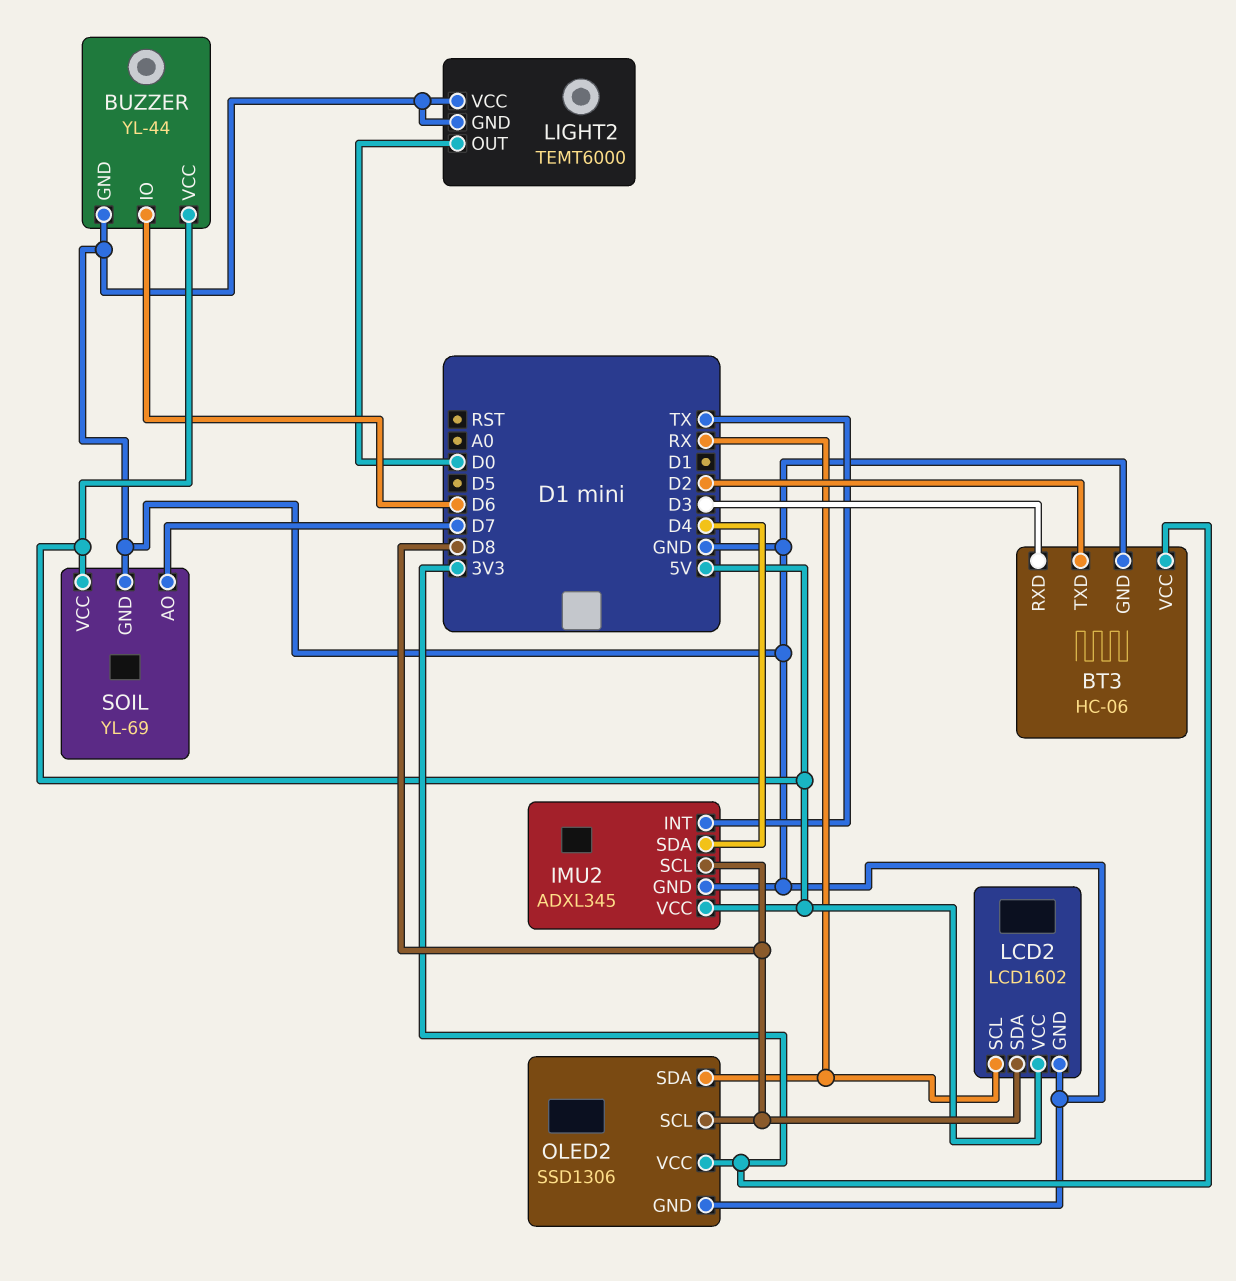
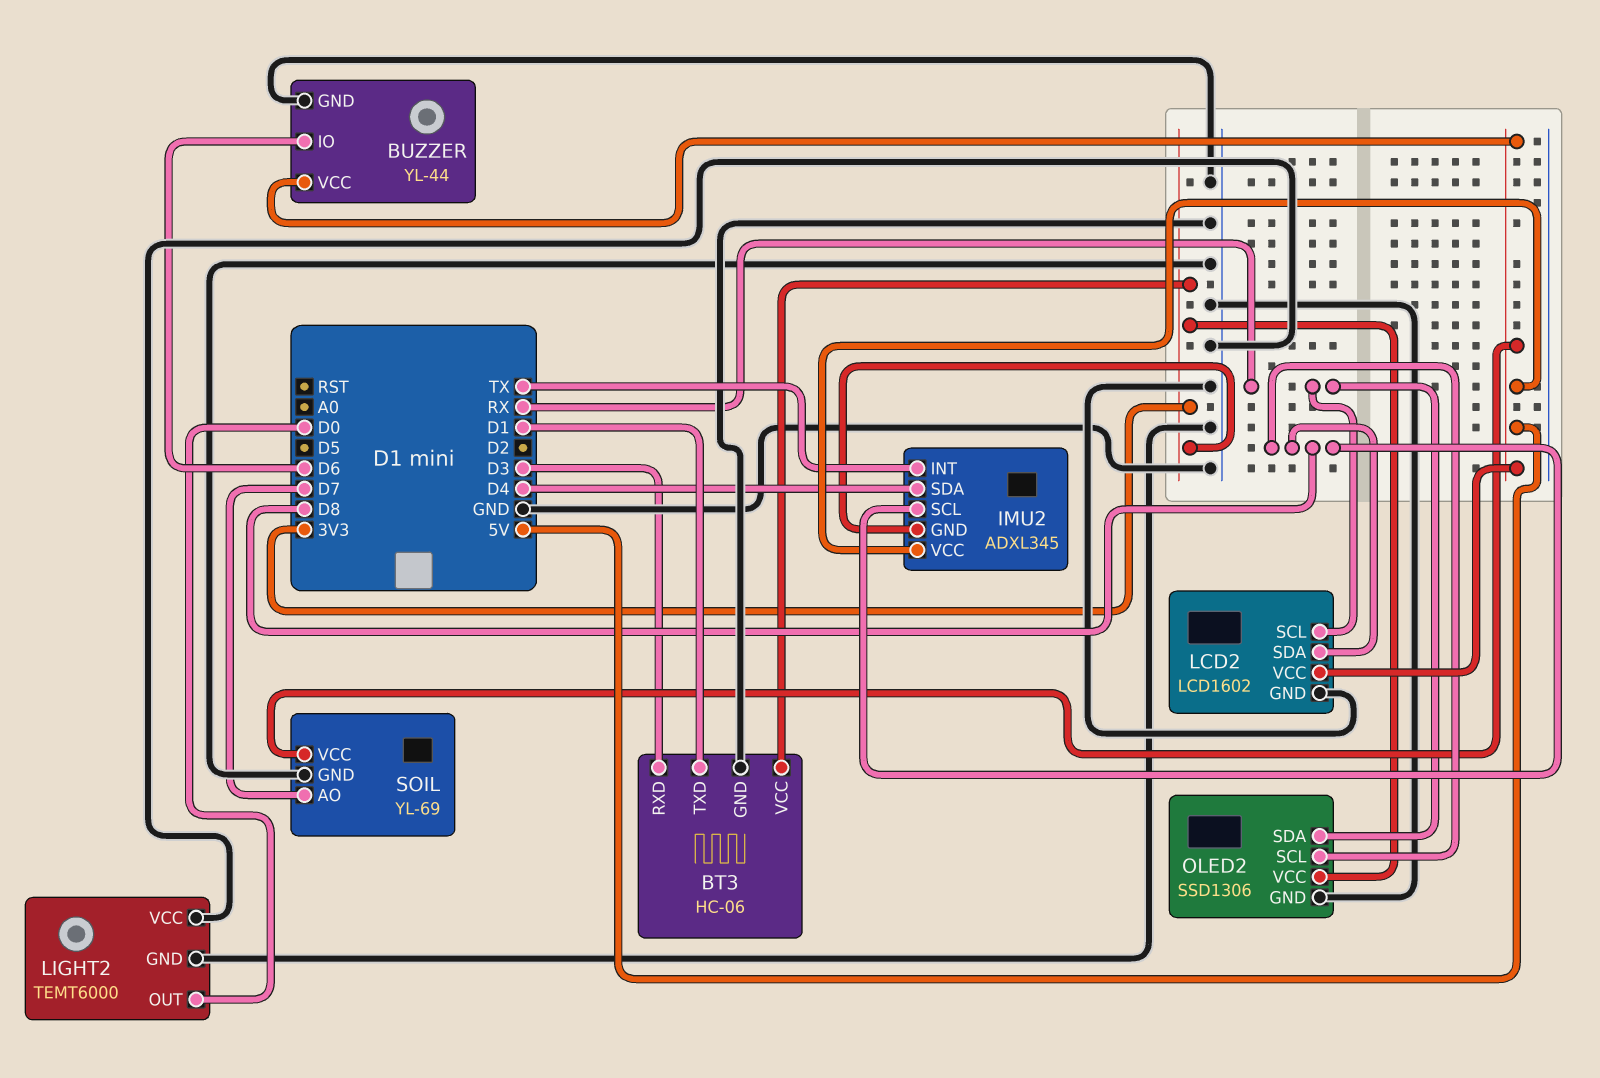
BT3 pin TXD: D2 -> D1
IMU2 pin GND: GND -> 3V3

